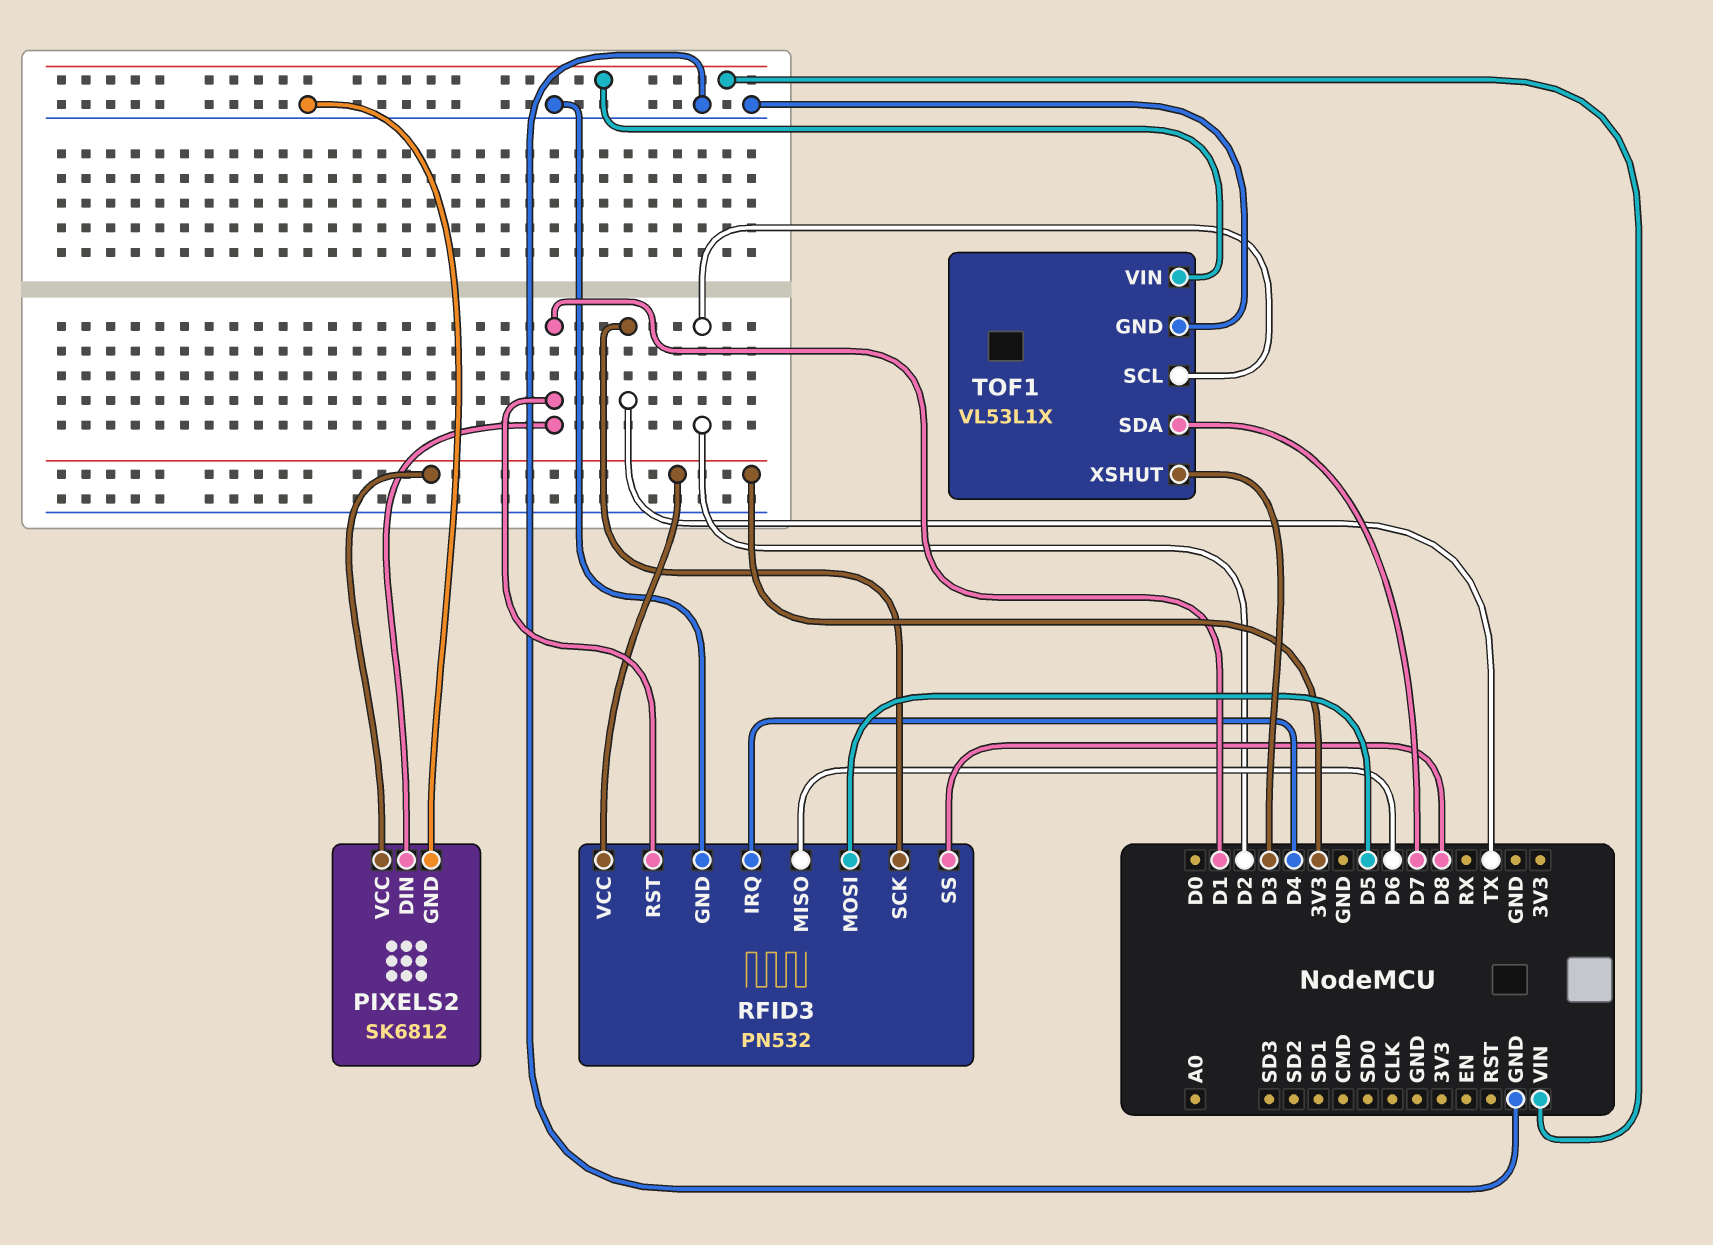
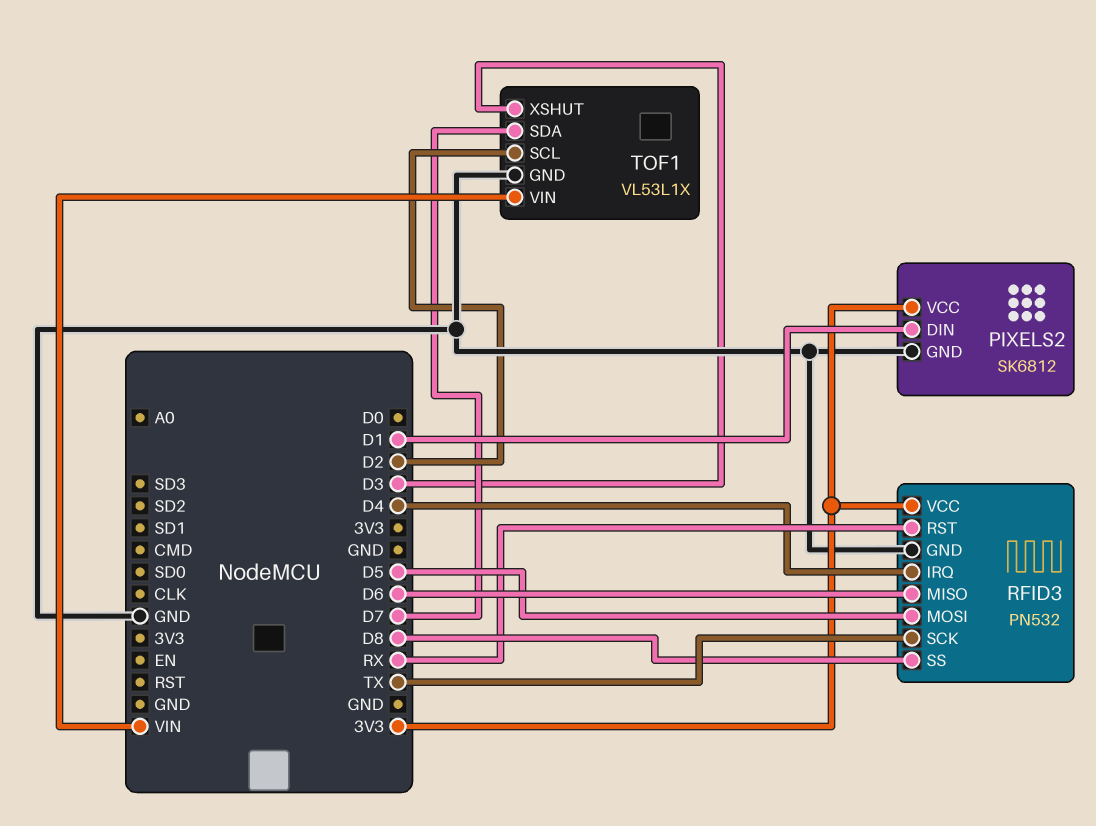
RFID3 pin RST: D1 -> RX

